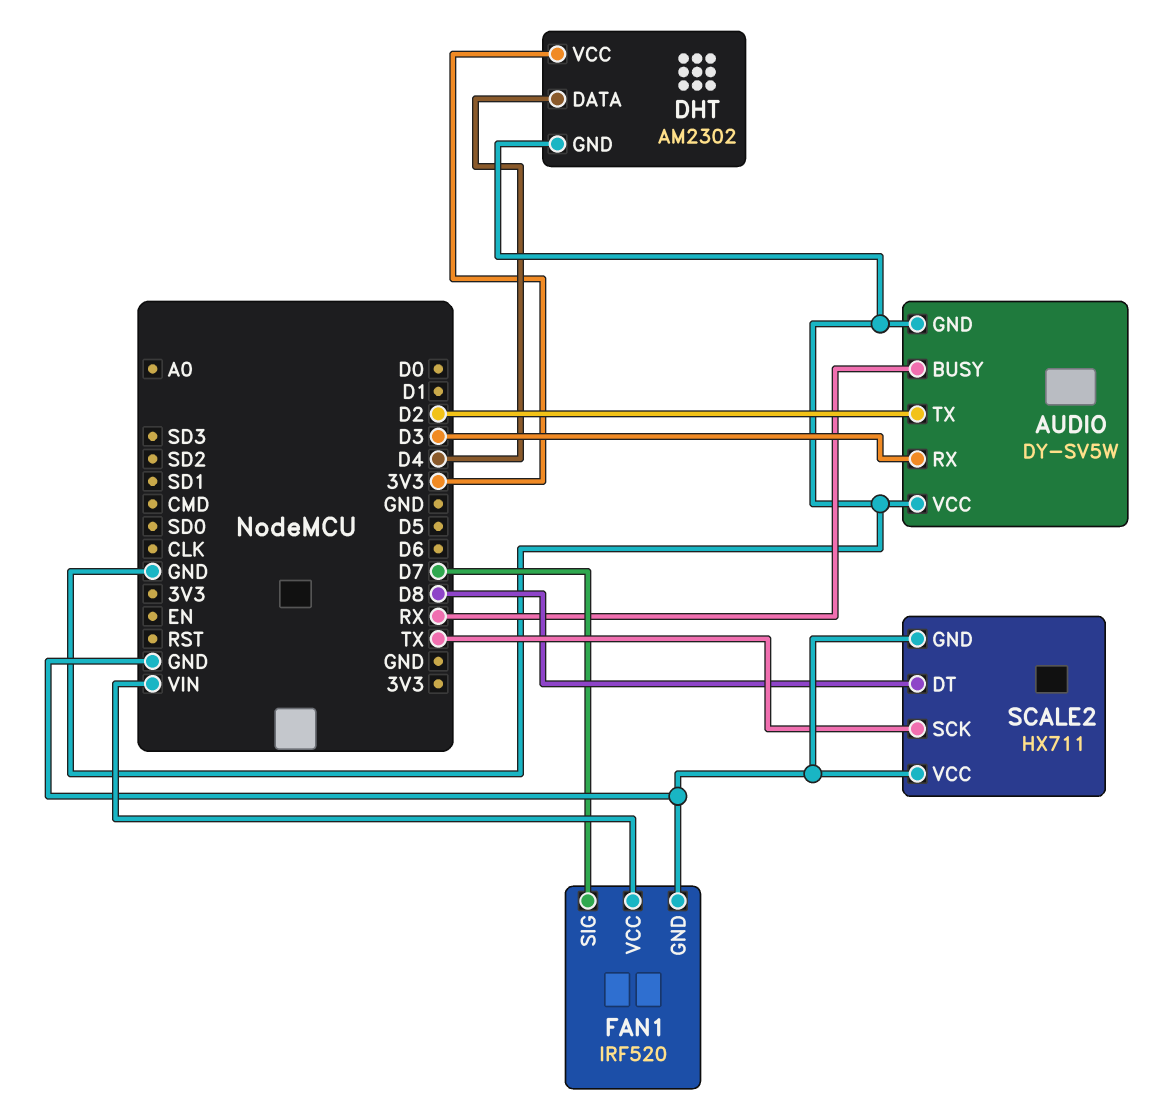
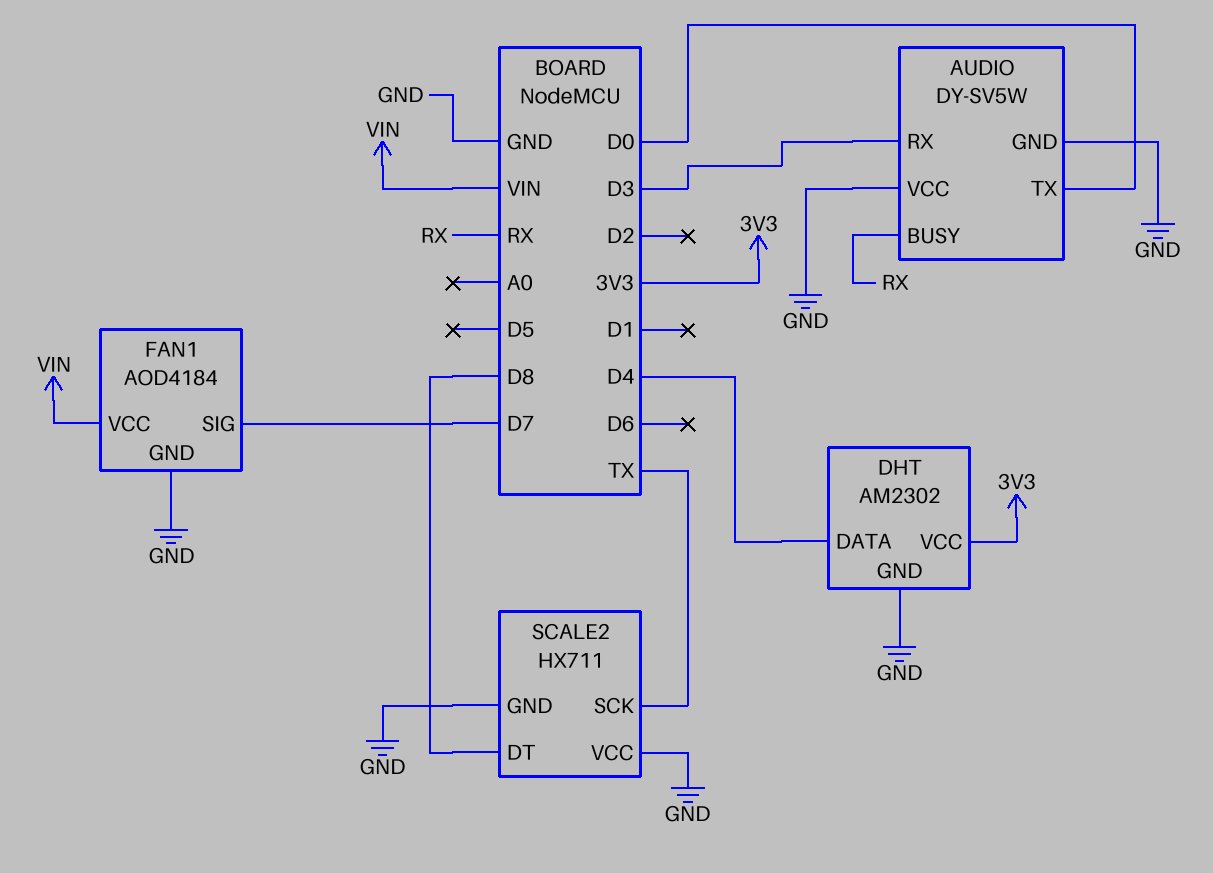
AUDIO pin TX: D2 -> D0
FAN1: IRF520 -> AOD4184

